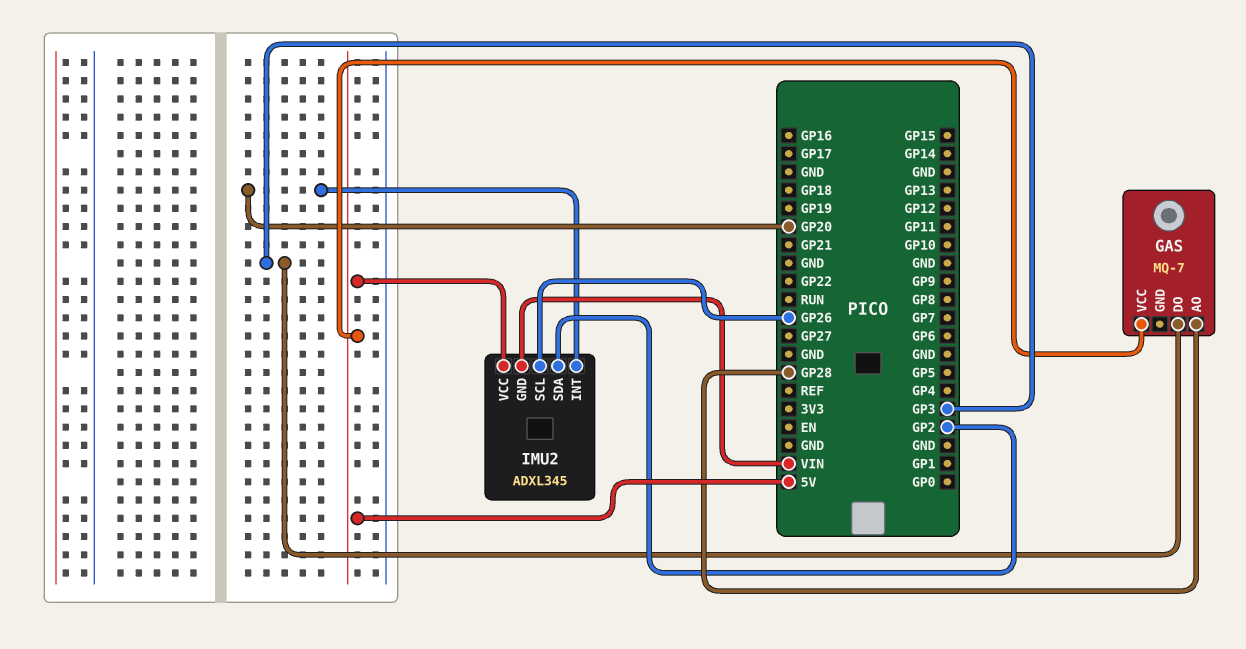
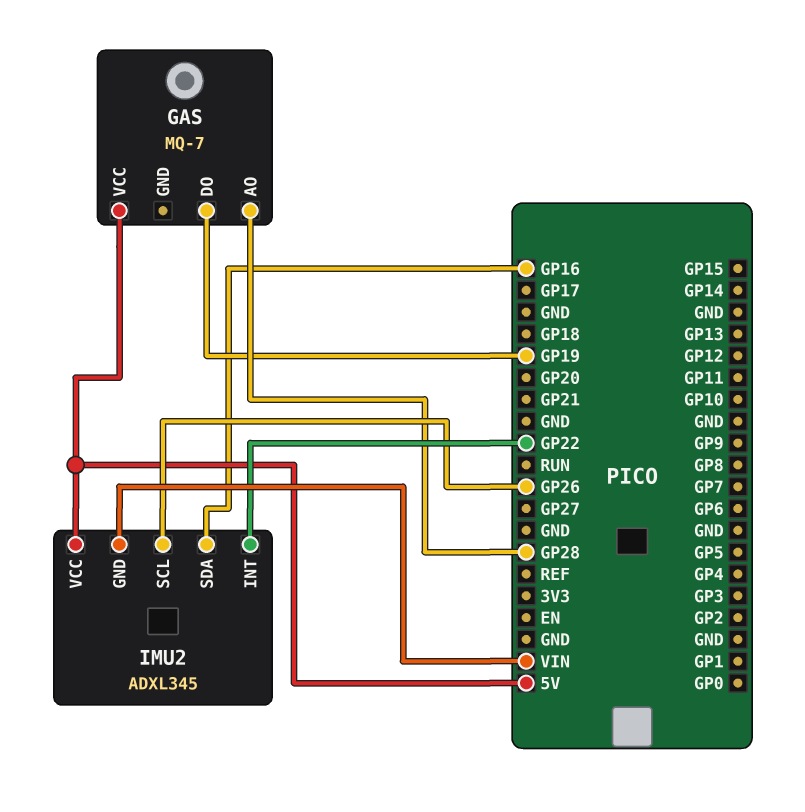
GAS pin DO: GP3 -> GP19
IMU2 pin INT: GP20 -> GP22
IMU2 pin SDA: GP2 -> GP16

